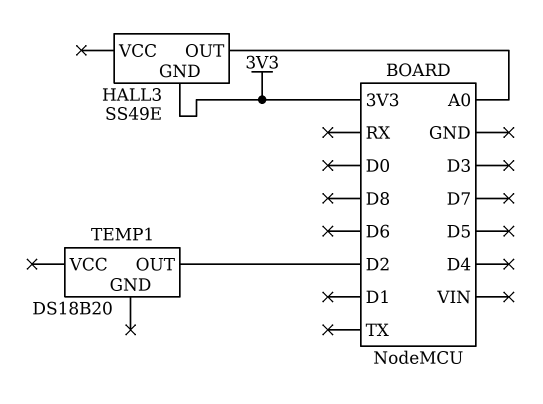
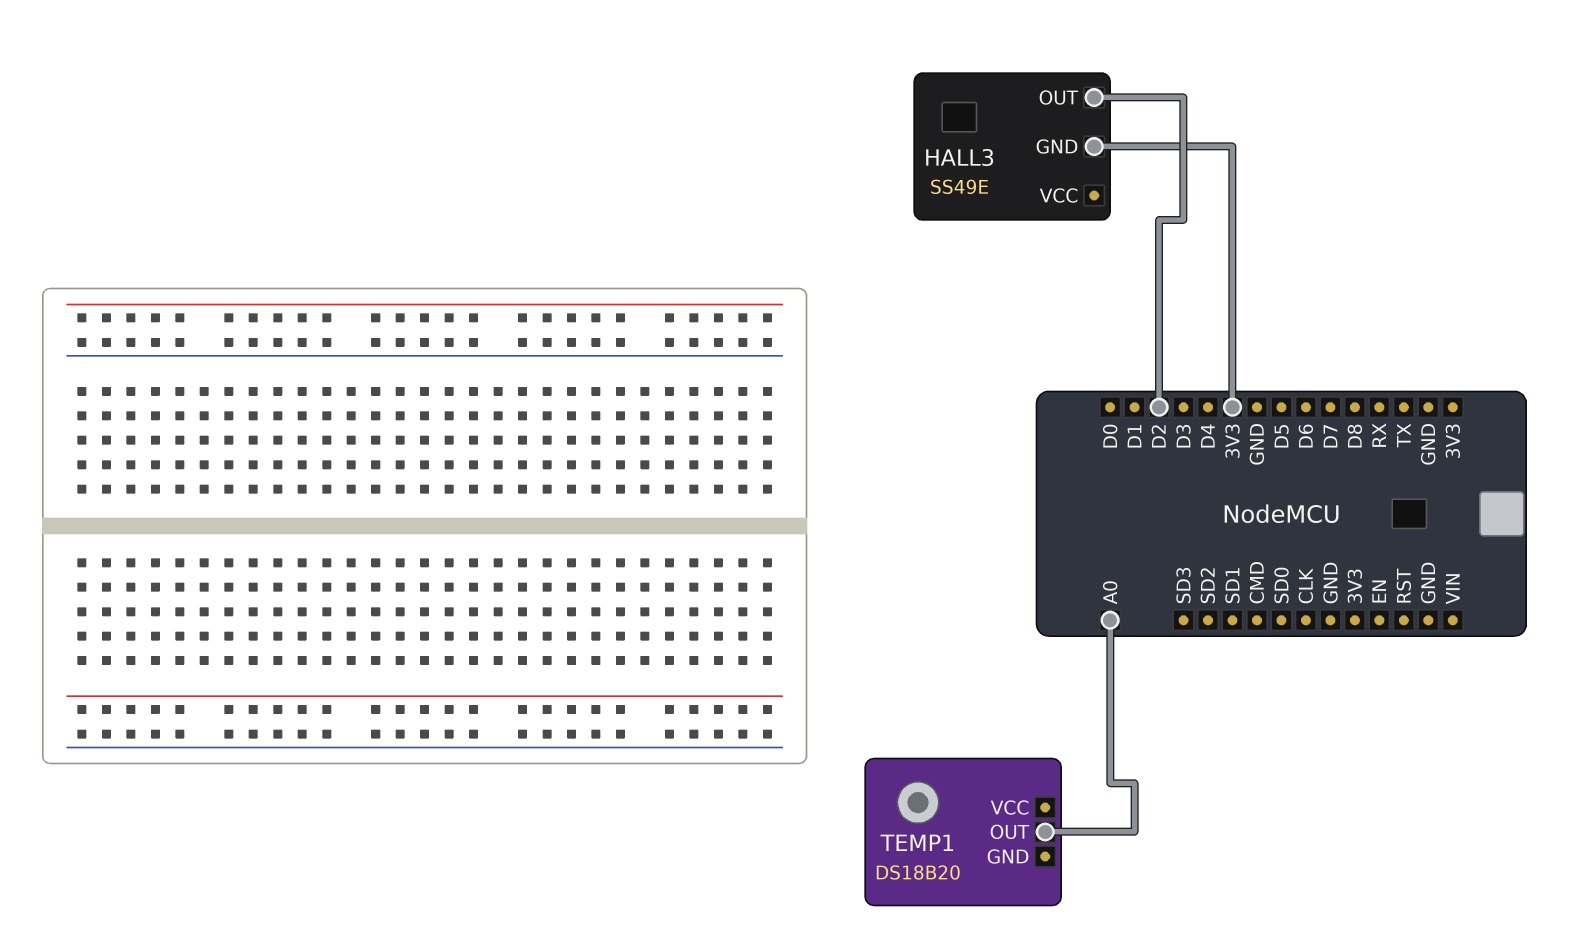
HALL3 pin OUT: A0 -> D2
TEMP1 pin OUT: D2 -> A0

